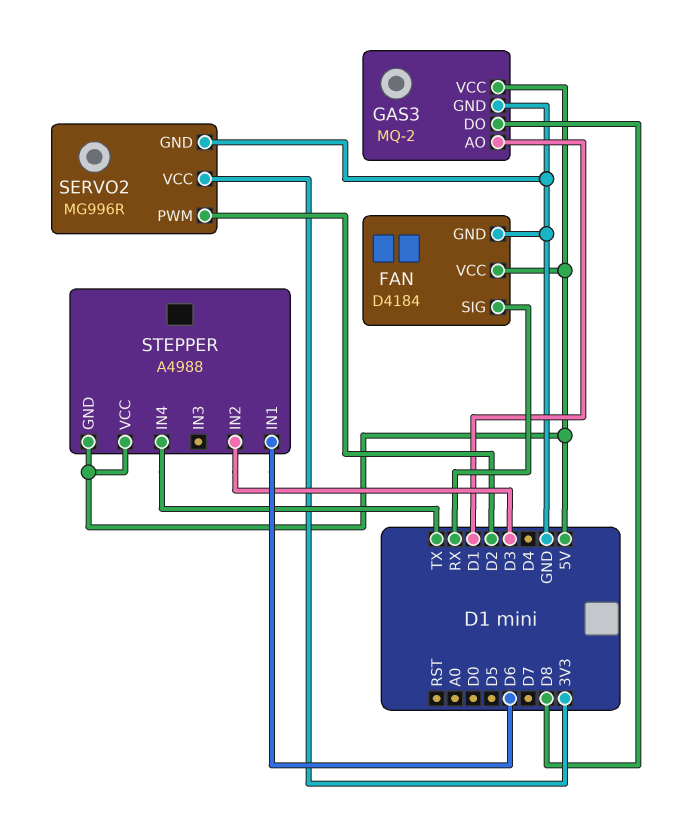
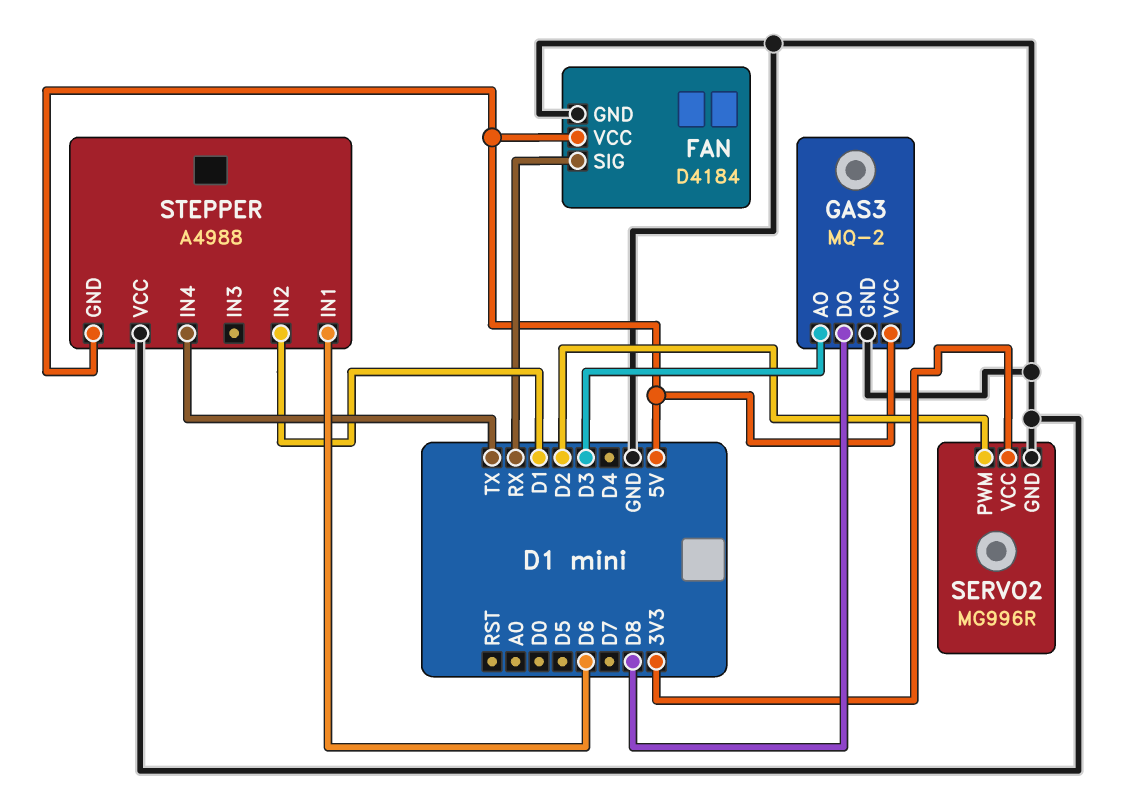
GAS3 pin AO: D1 -> D3
STEPPER pin IN2: D3 -> D1
STEPPER pin VCC: 5V -> GND

